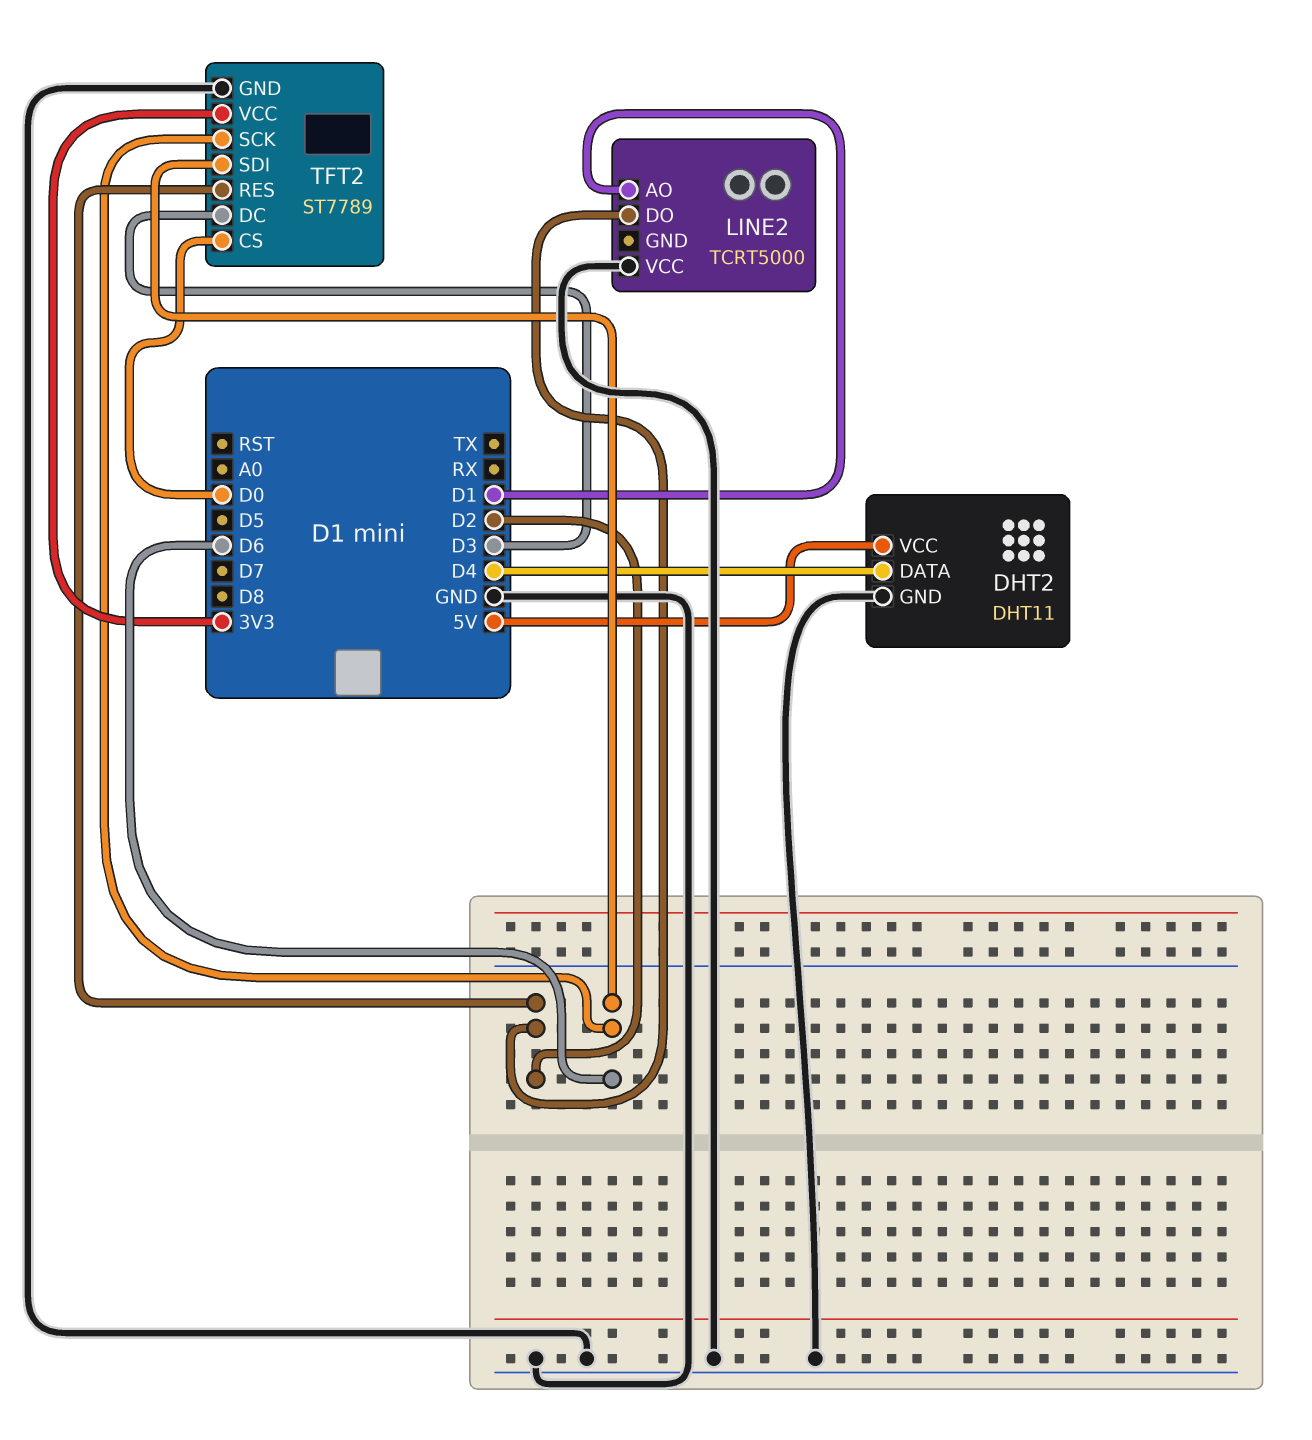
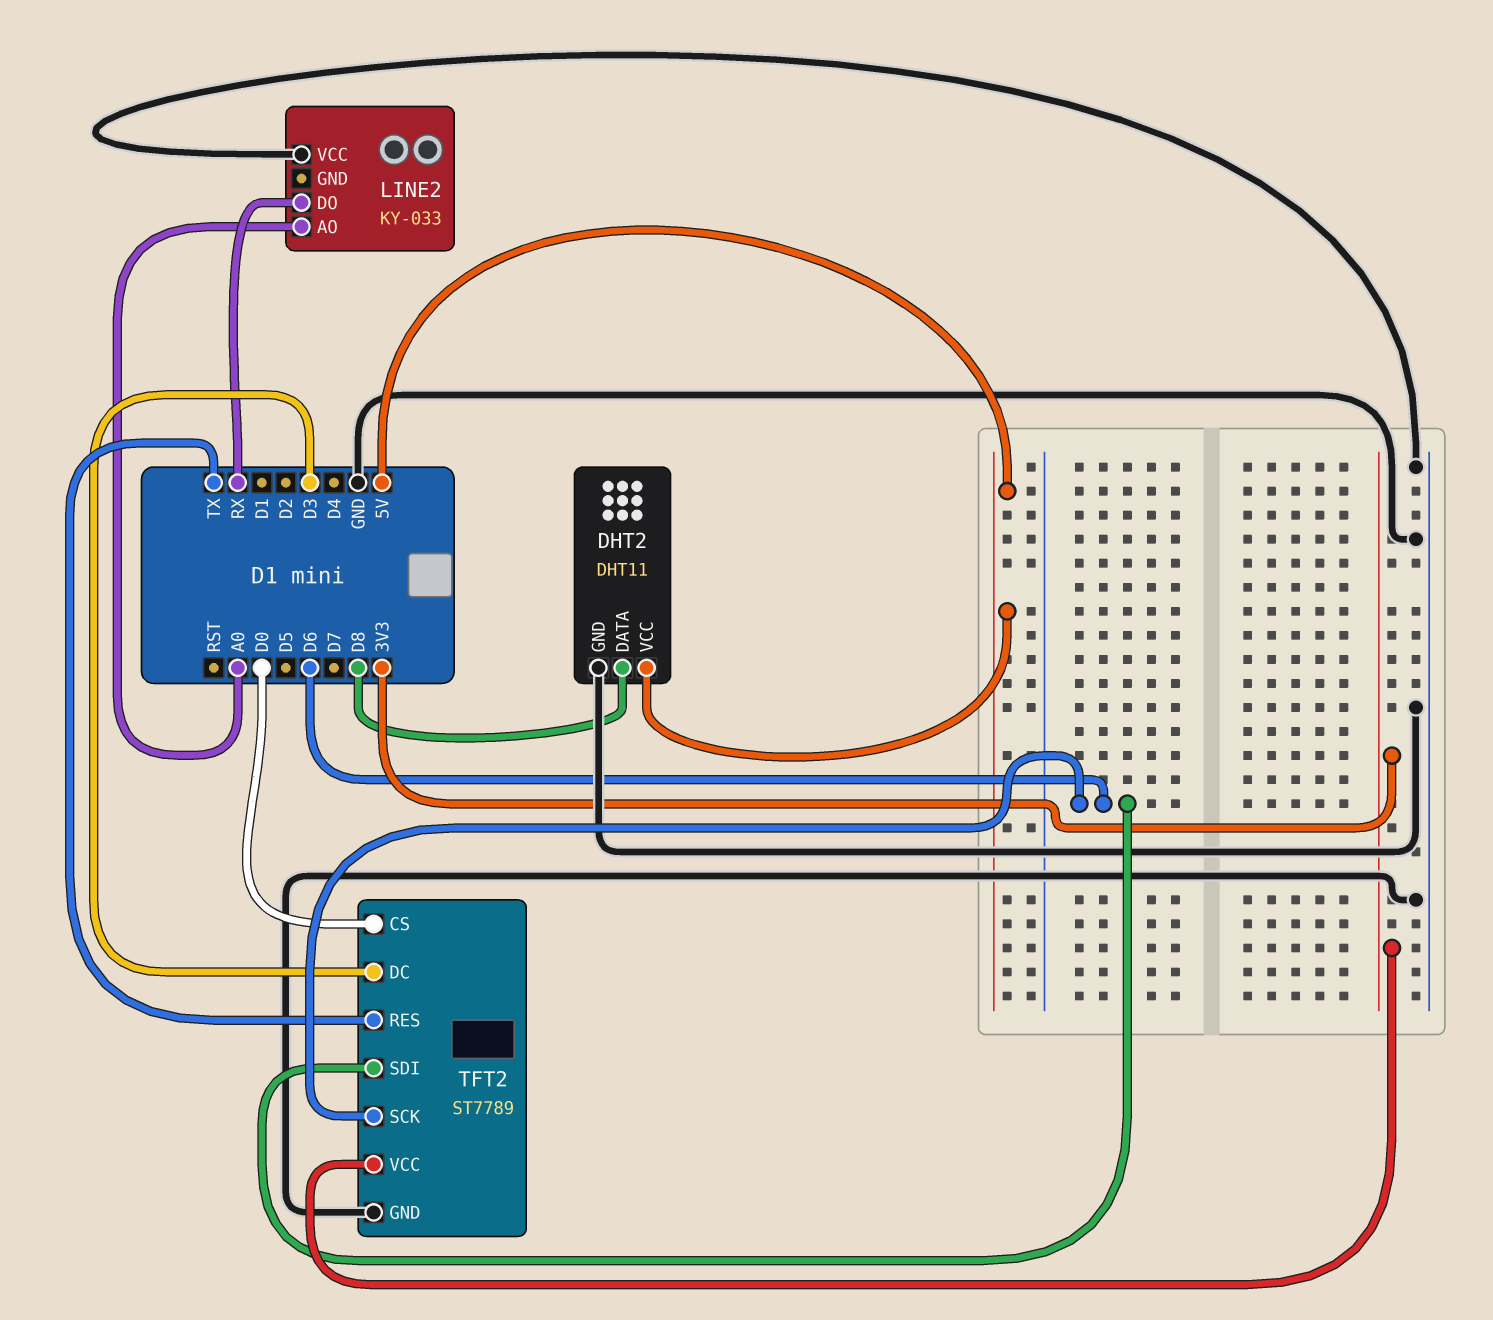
DHT2 pin DATA: D4 -> D8
LINE2: TCRT5000 -> KY-033
LINE2 pin AO: D1 -> A0
LINE2 pin DO: D2 -> RX
TFT2 pin RES: D2 -> TX

